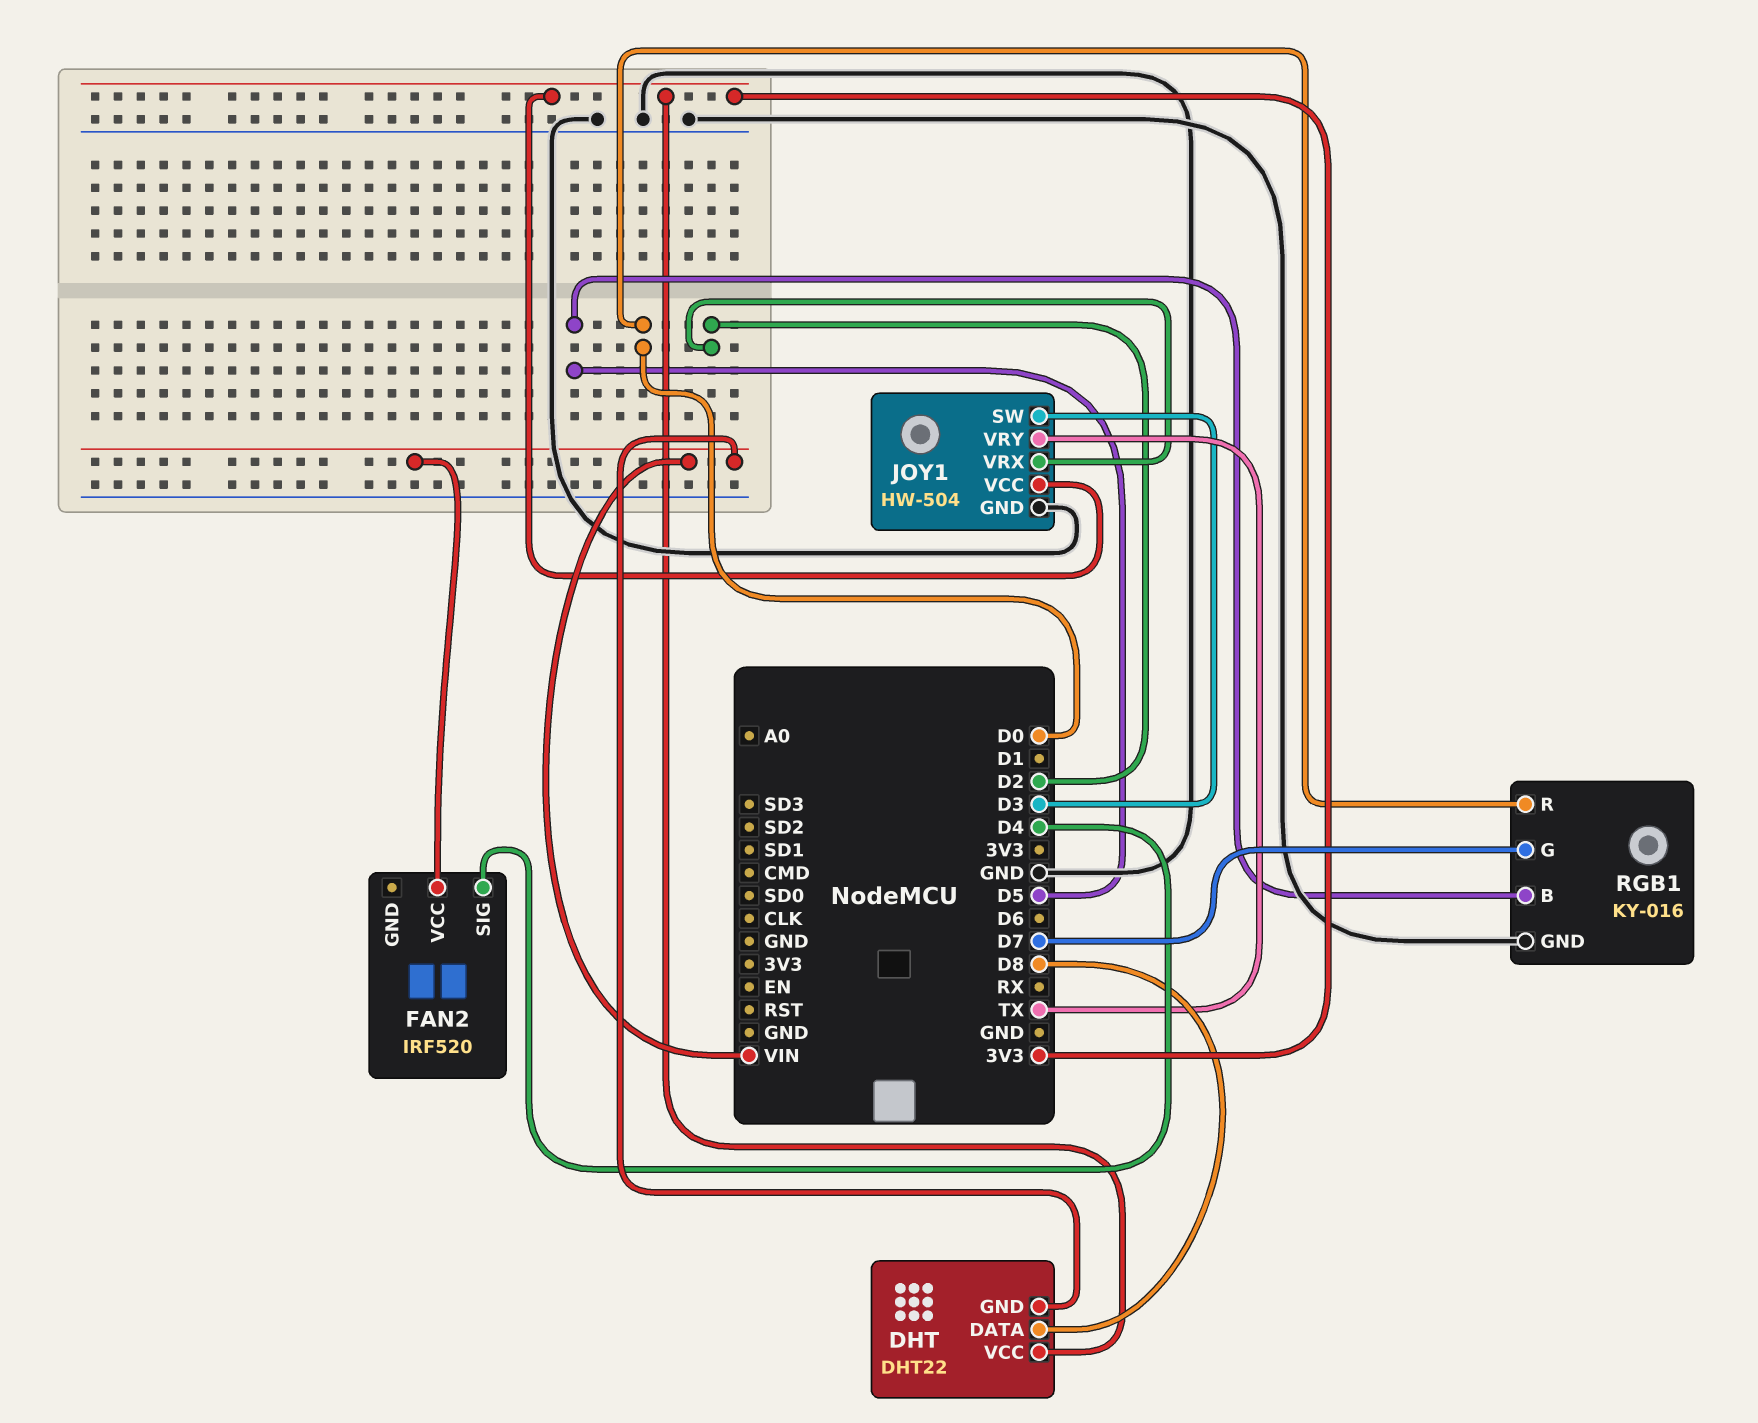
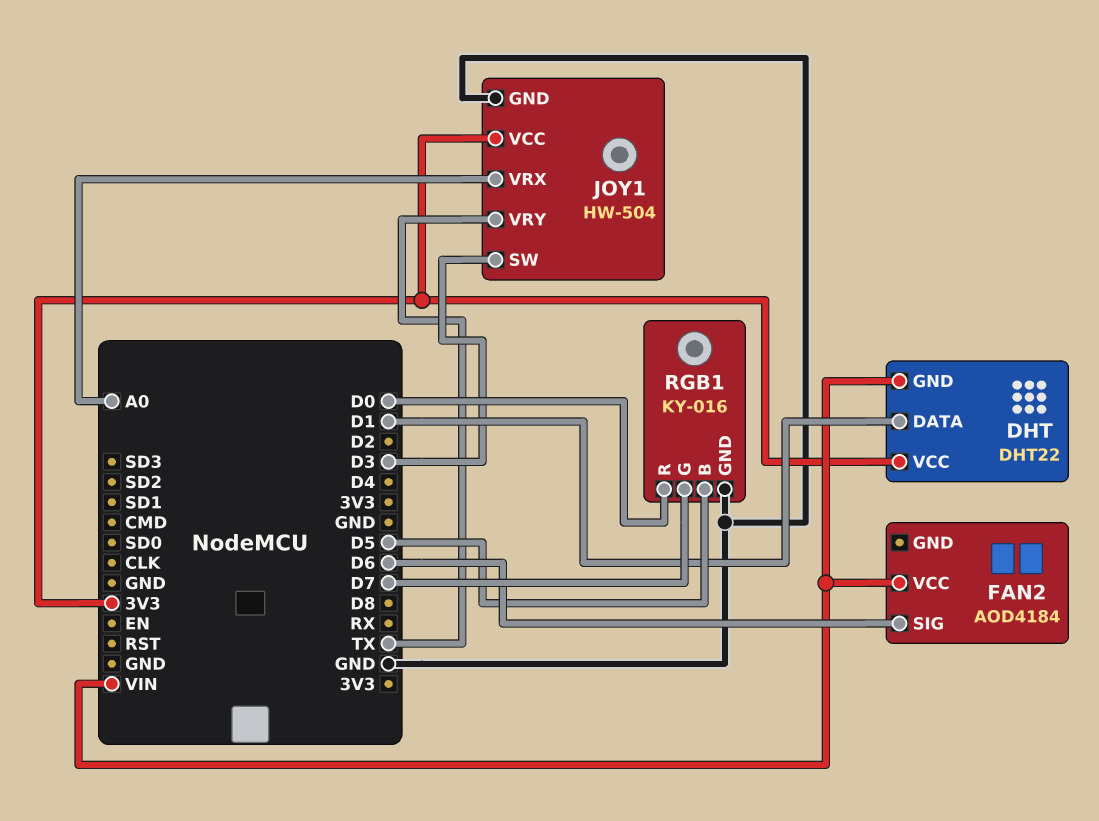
DHT pin DATA: D8 -> D1
FAN2: IRF520 -> AOD4184
FAN2 pin SIG: D4 -> D6
JOY1 pin VRX: D2 -> A0

